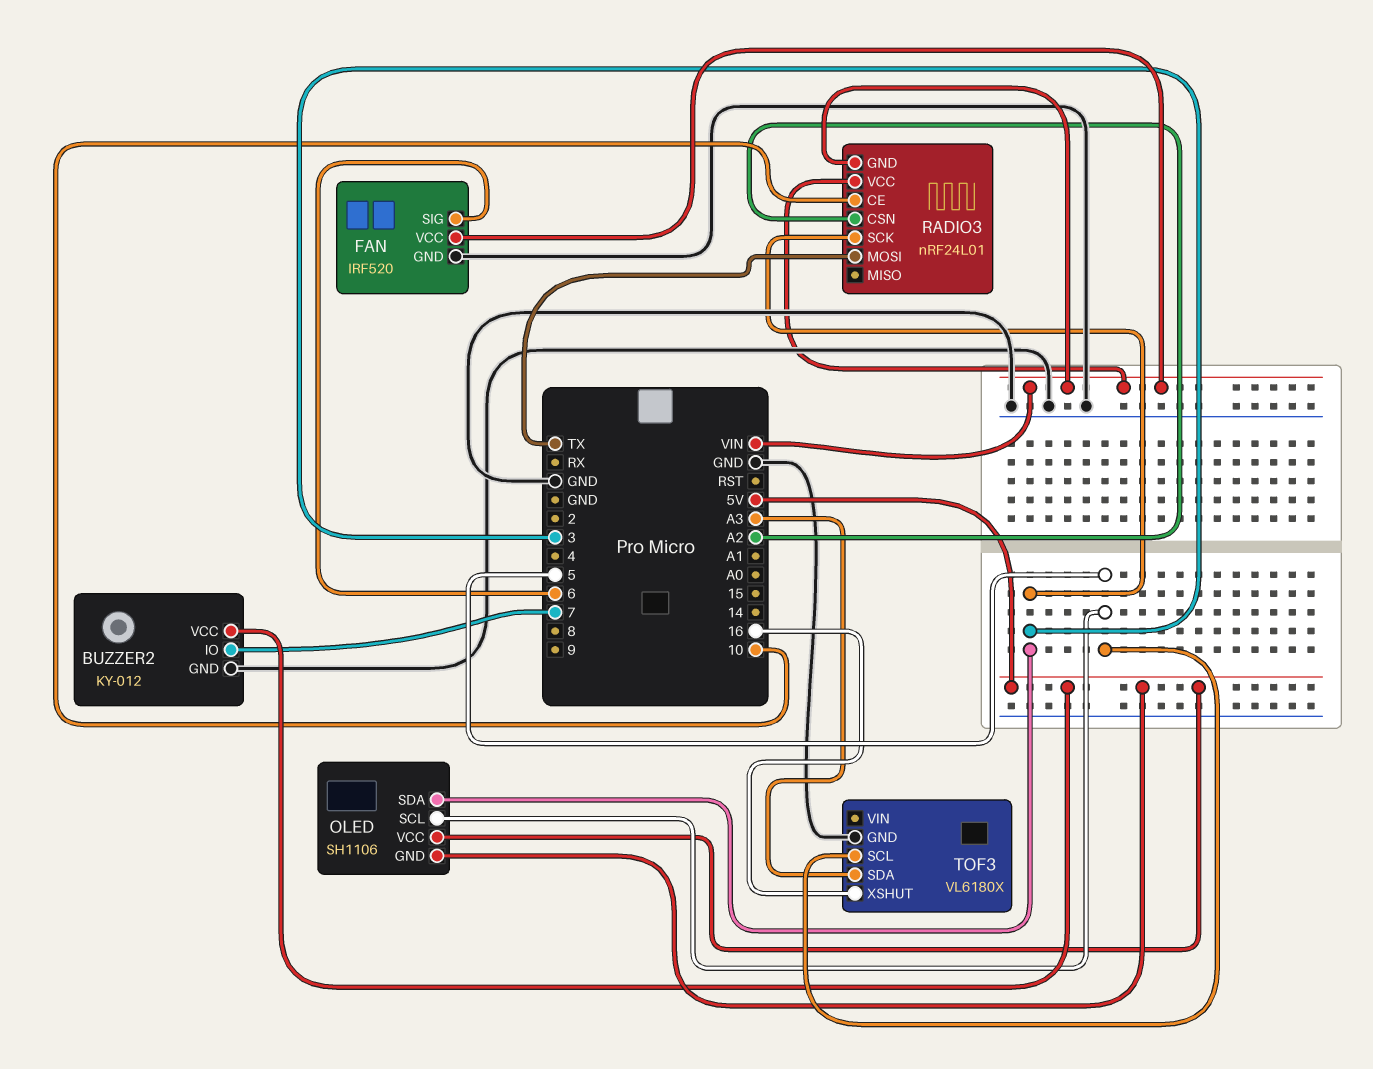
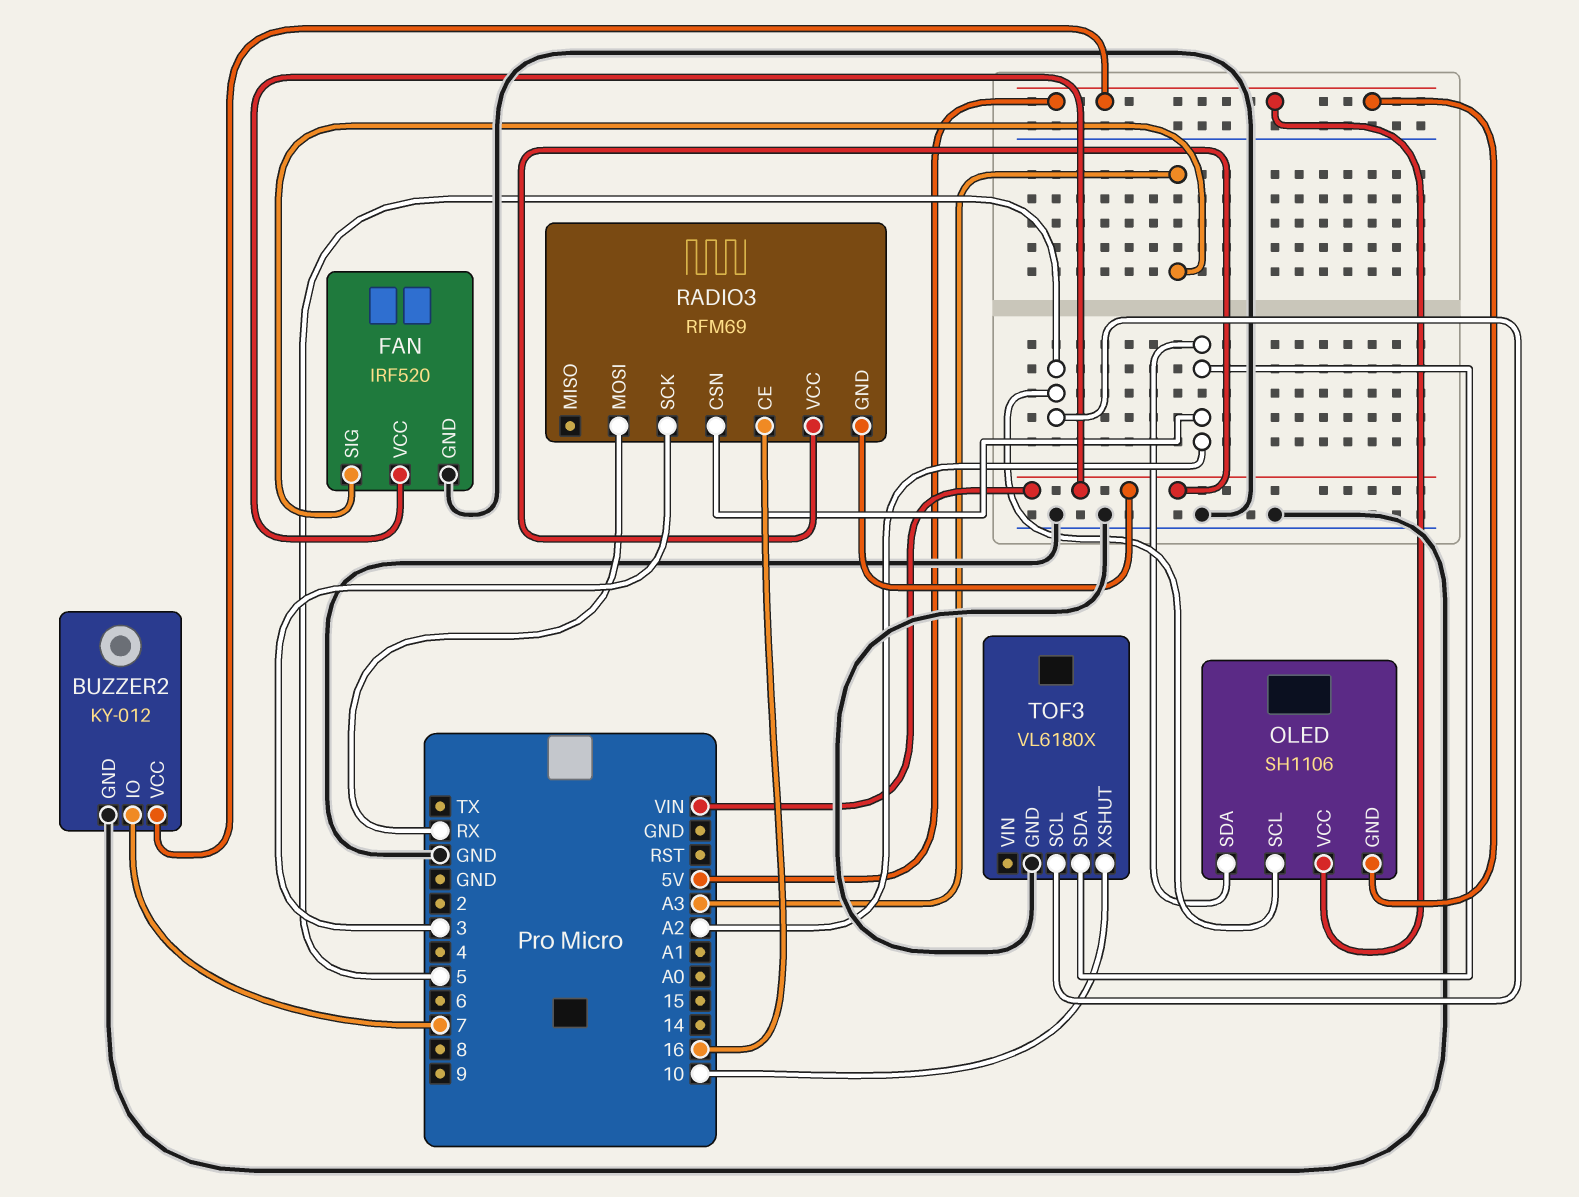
FAN pin SIG: 6 -> A3
OLED pin SDA: 3 -> A2
RADIO3: nRF24L01 -> RFM69
RADIO3 pin CE: 10 -> 16
RADIO3 pin MOSI: TX -> RX
TOF3 pin SDA: A3 -> A2
TOF3 pin XSHUT: 16 -> 10

